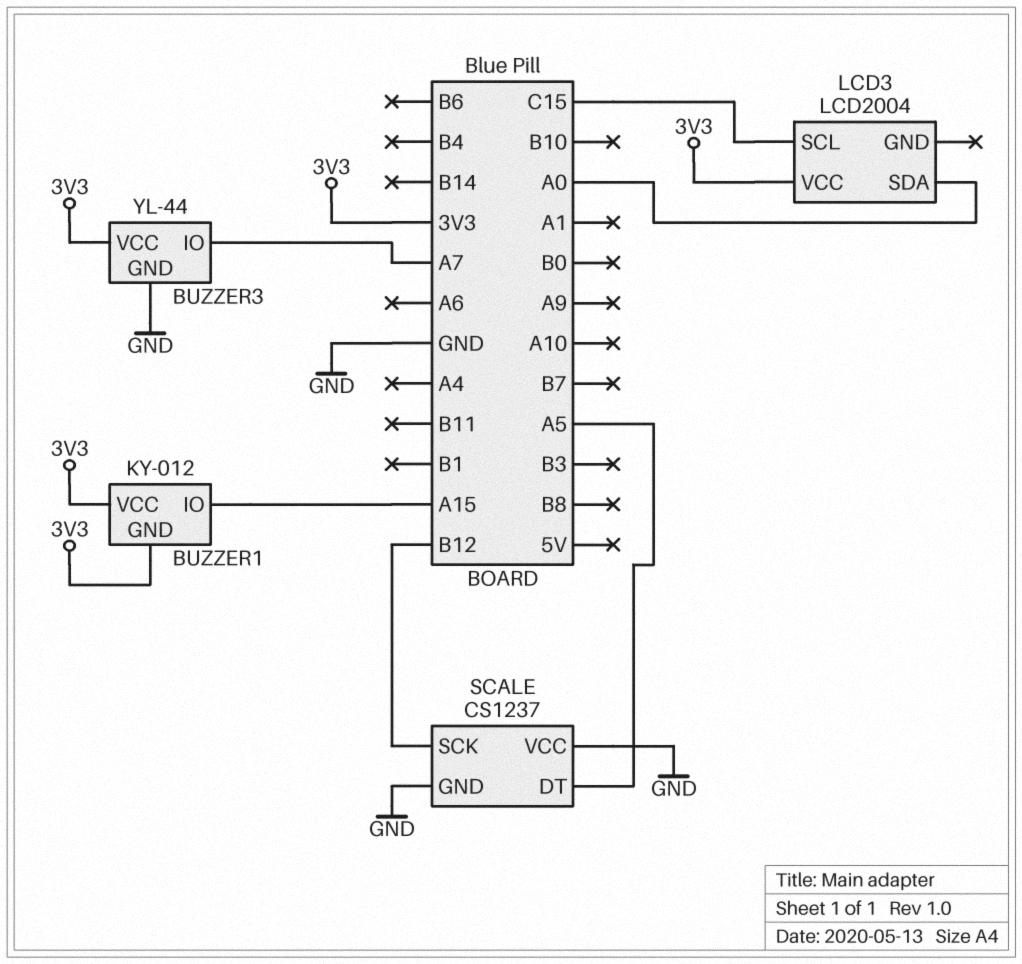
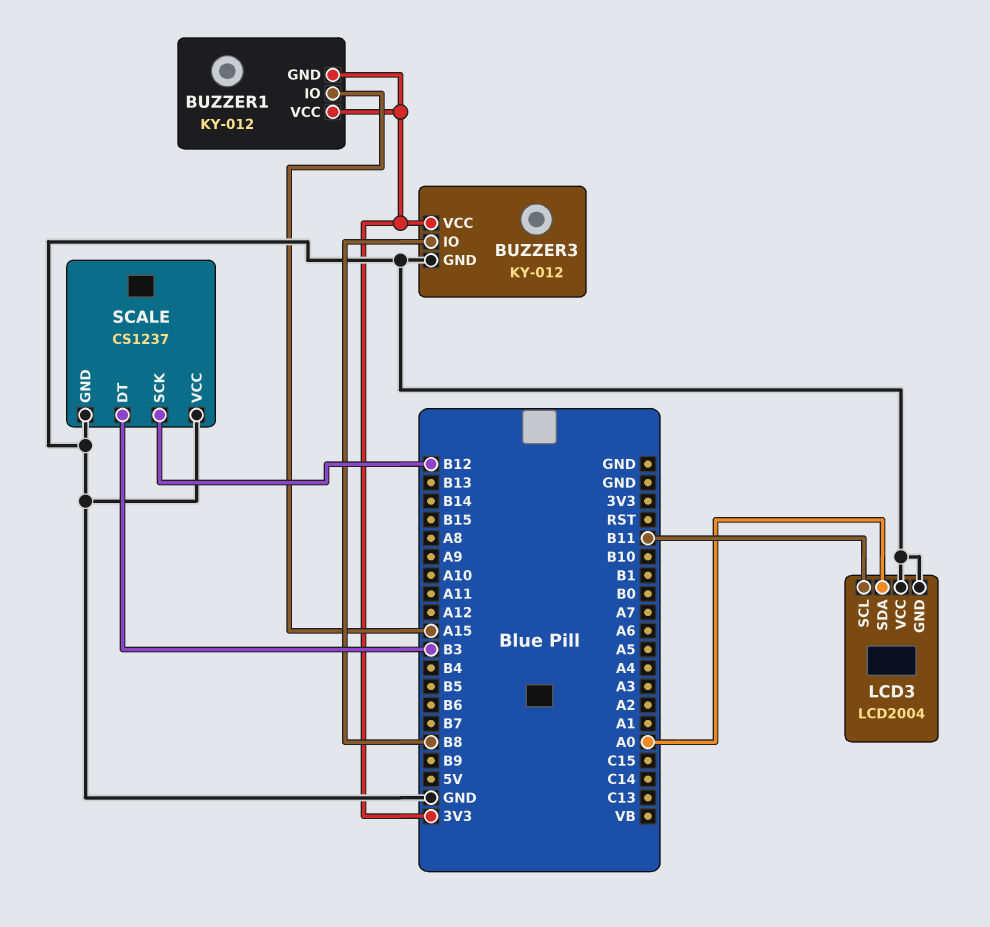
BUZZER3: YL-44 -> KY-012
BUZZER3 pin IO: A7 -> B8
LCD3 pin GND: none -> GND
LCD3 pin SCL: C15 -> B11
LCD3 pin VCC: 3V3 -> GND
SCALE pin DT: A5 -> B3

